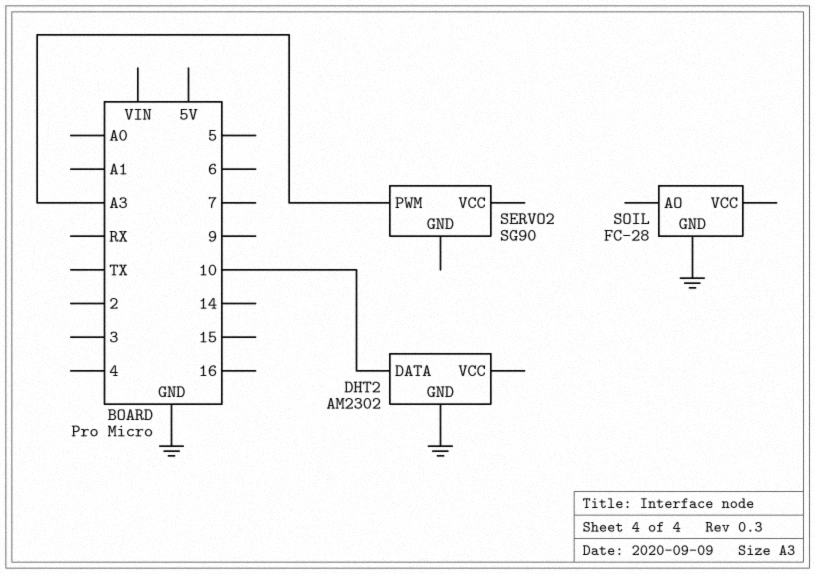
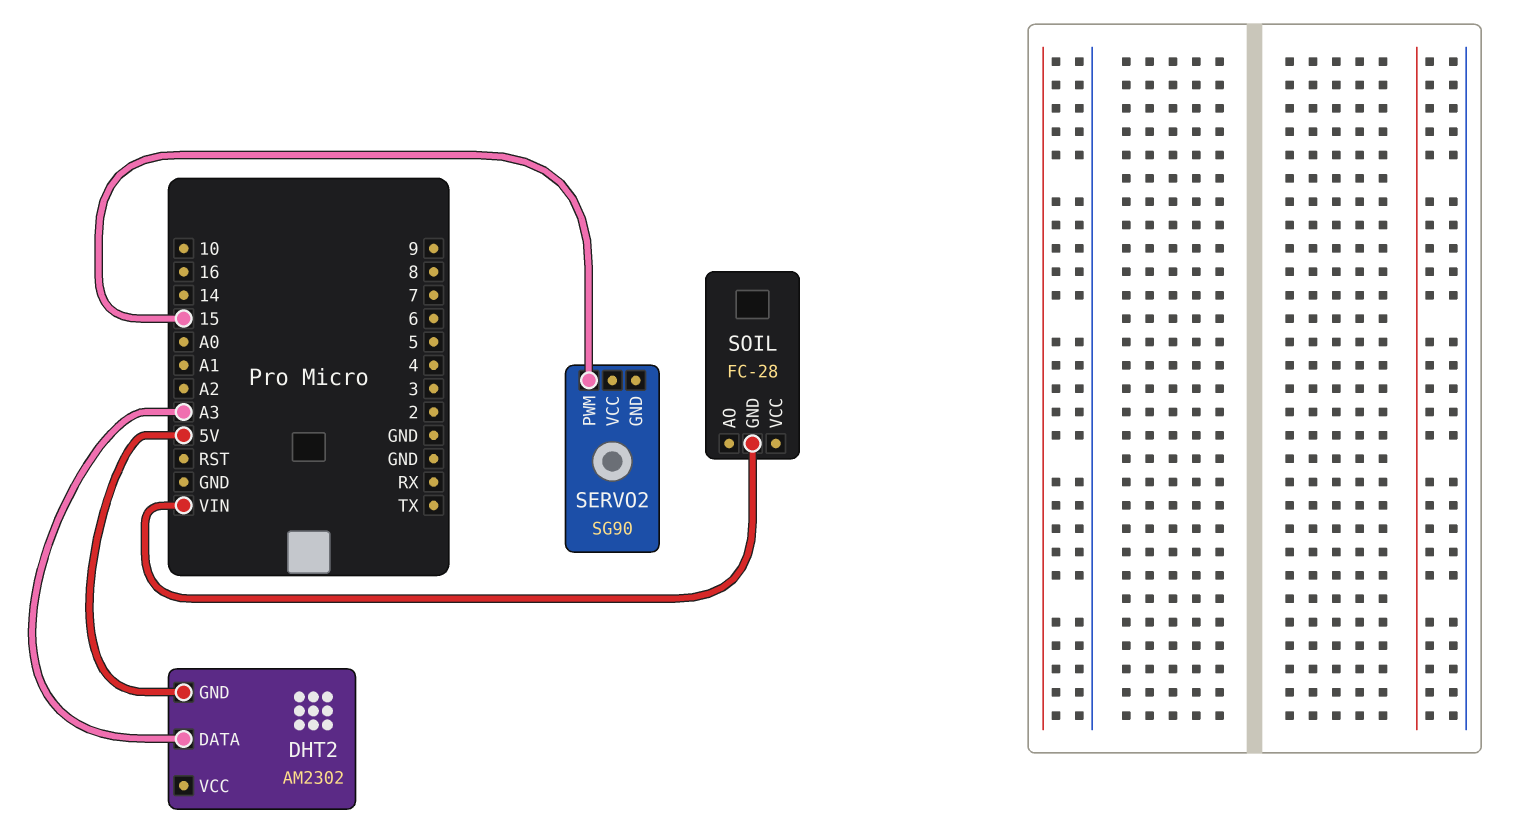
DHT2 pin DATA: 10 -> A3
DHT2 pin GND: GND -> 5V
SERVO2 pin PWM: A3 -> 15
SOIL pin GND: GND -> VIN

